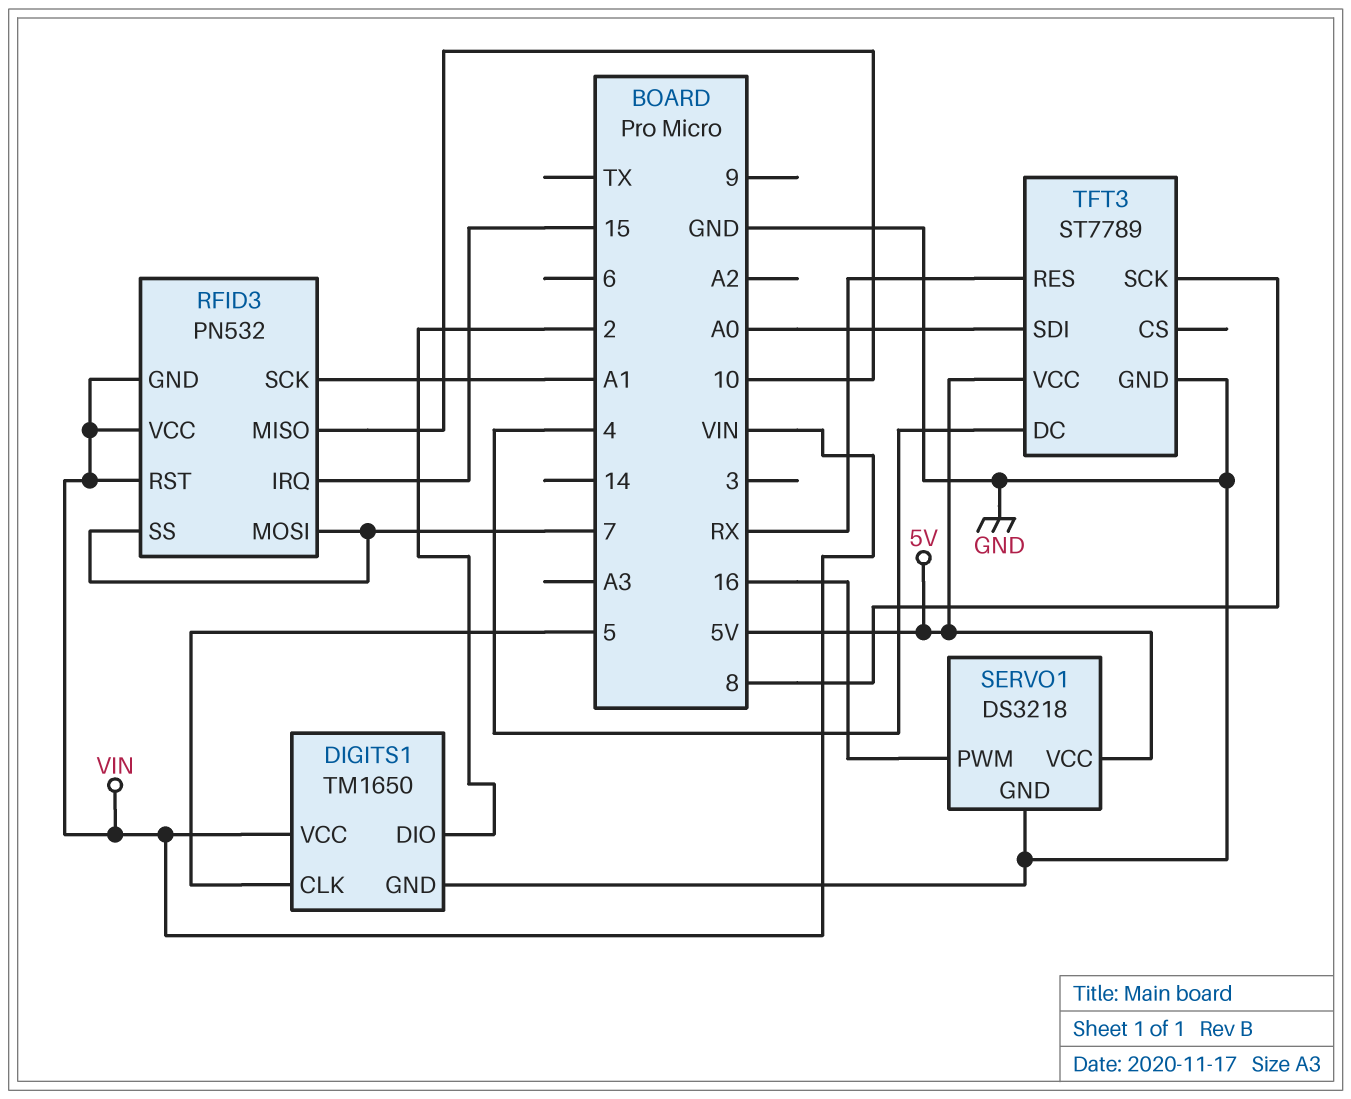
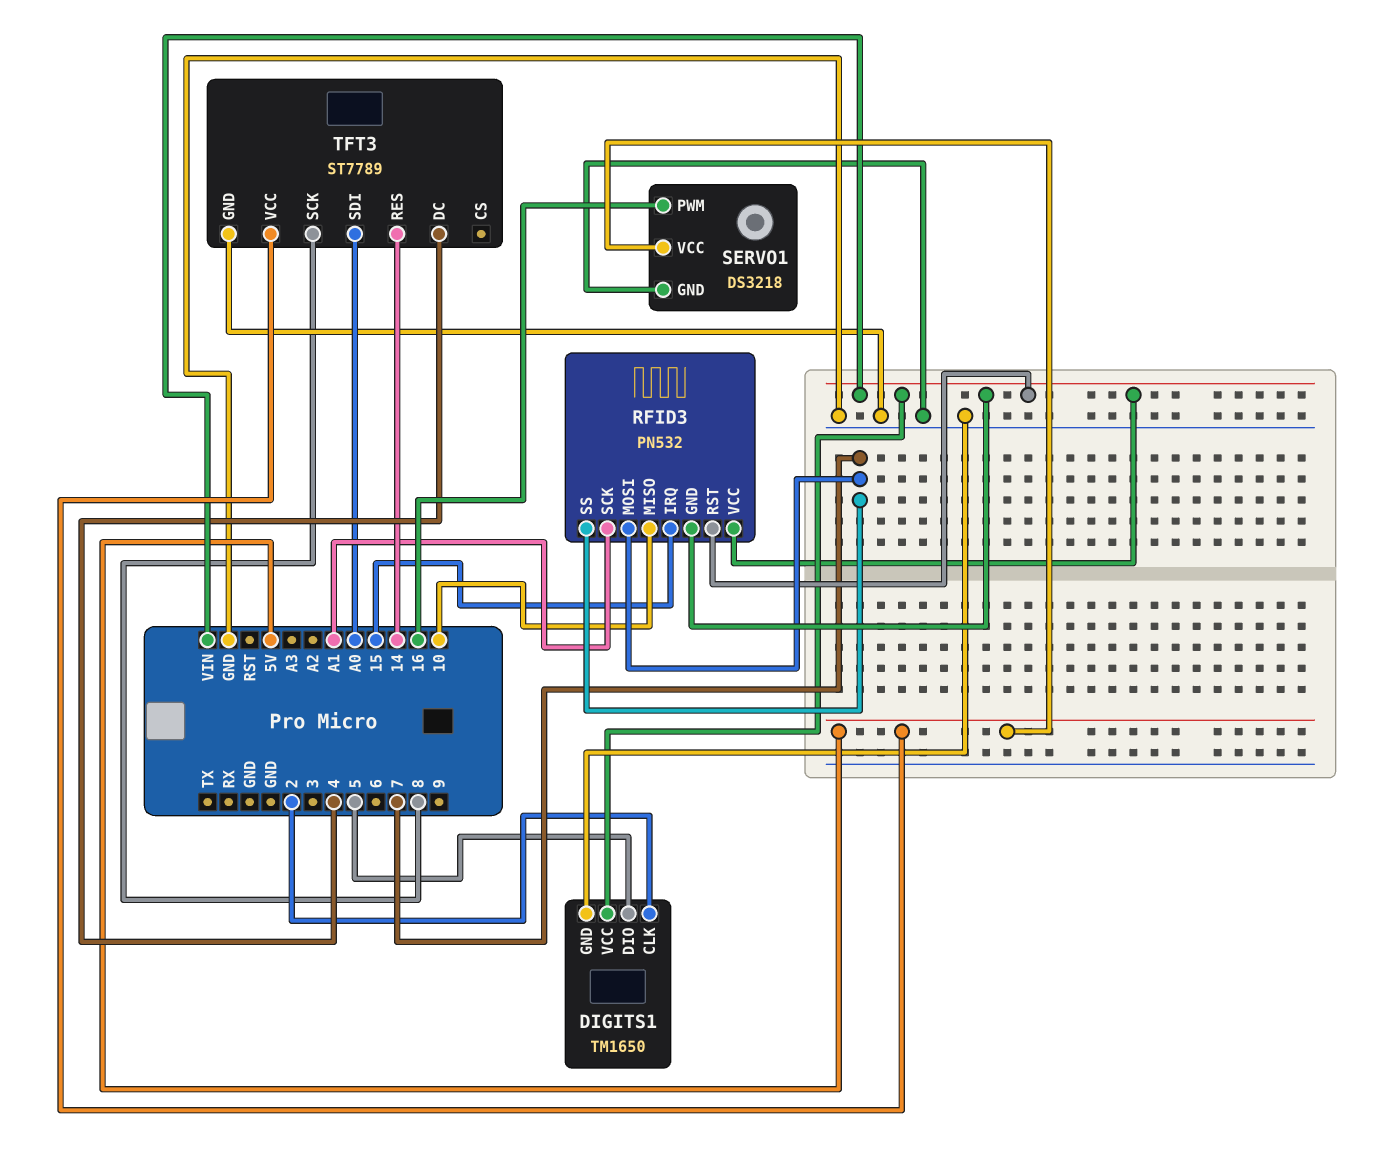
DIGITS1 pin CLK: 5 -> 2
DIGITS1 pin DIO: 2 -> 5
TFT3 pin RES: RX -> 14

